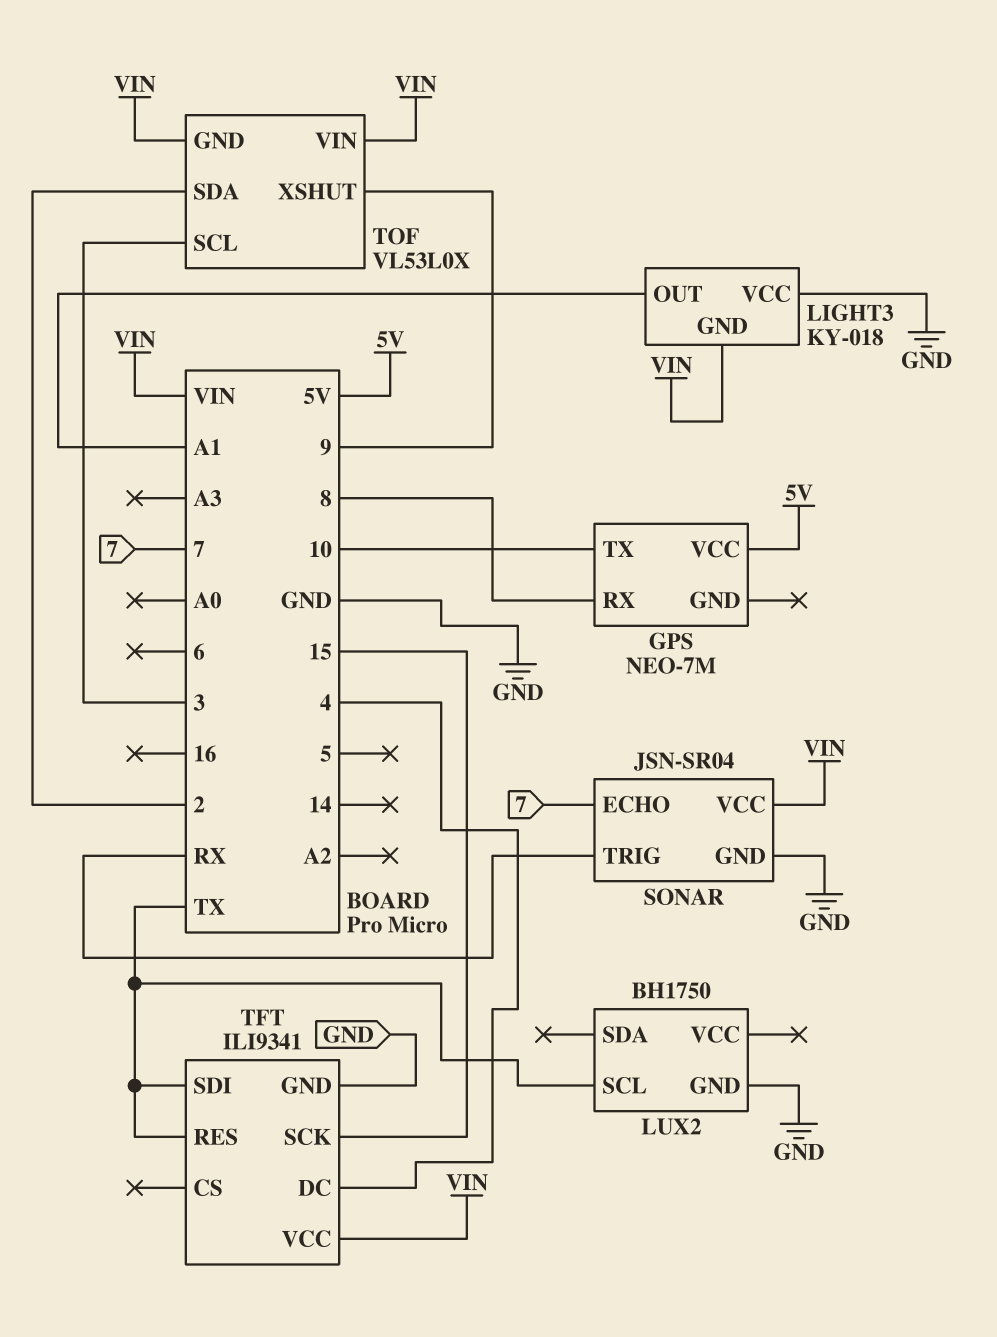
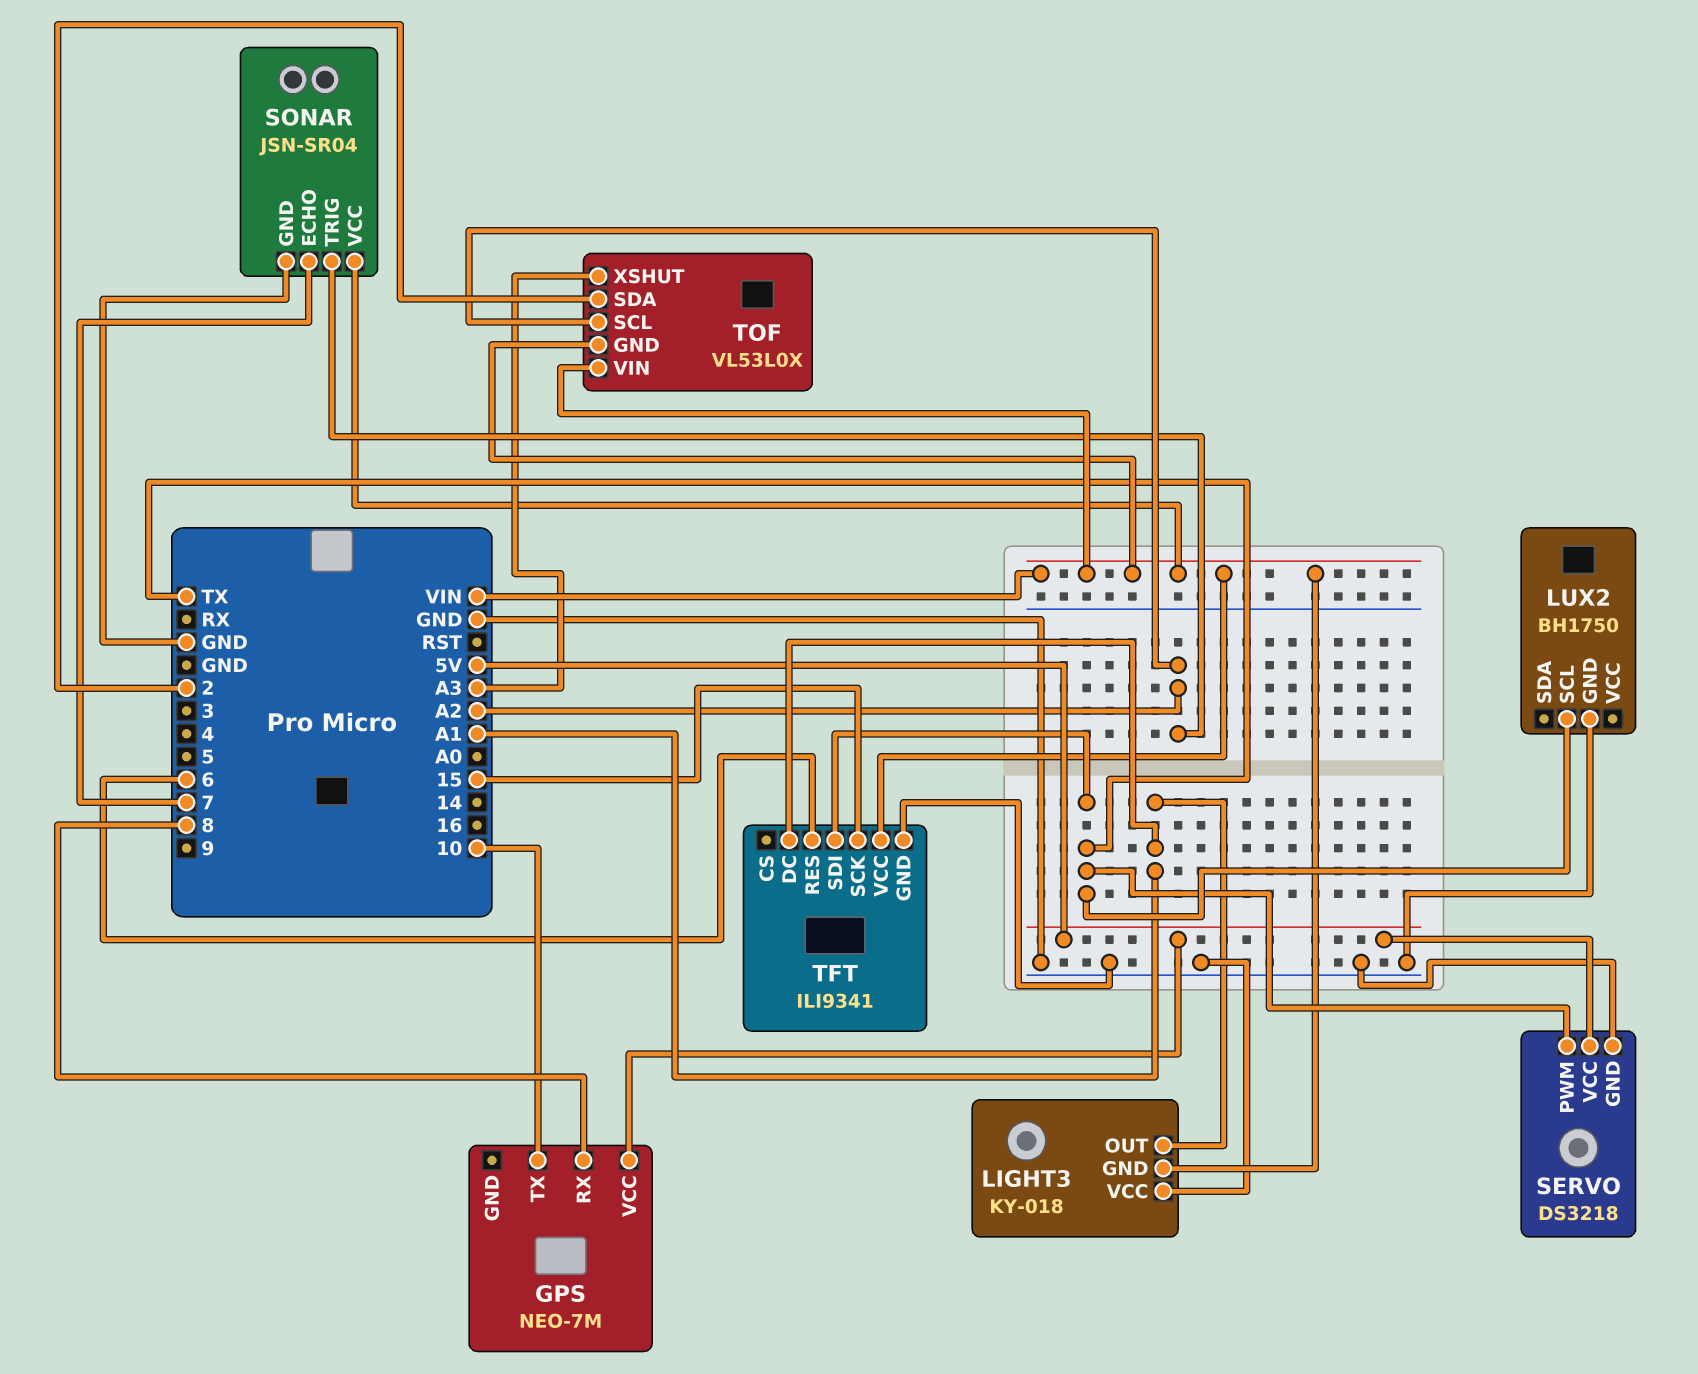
SERVO: none -> DS3218
SERVO pin GND: none -> GND
SERVO pin PWM: none -> TX
SERVO pin VCC: none -> 5V
SONAR pin TRIG: RX -> A2
TFT pin DC: 4 -> A1
TFT pin RES: TX -> 6
TOF pin SCL: 3 -> A2
TOF pin XSHUT: 9 -> A3

